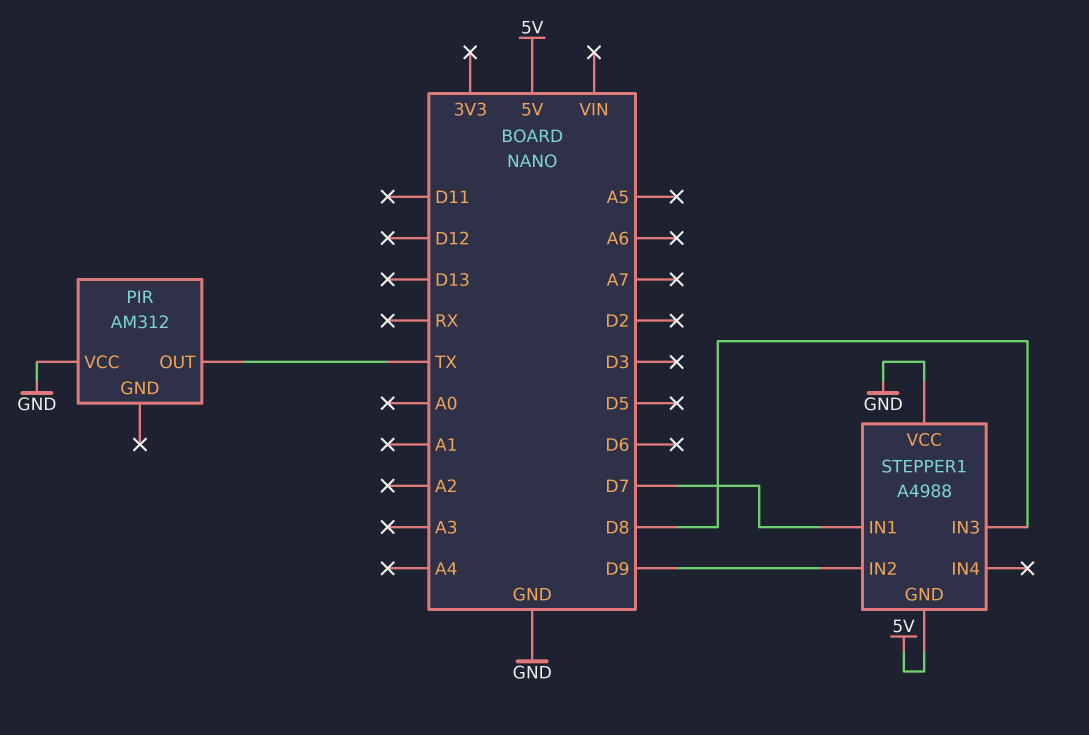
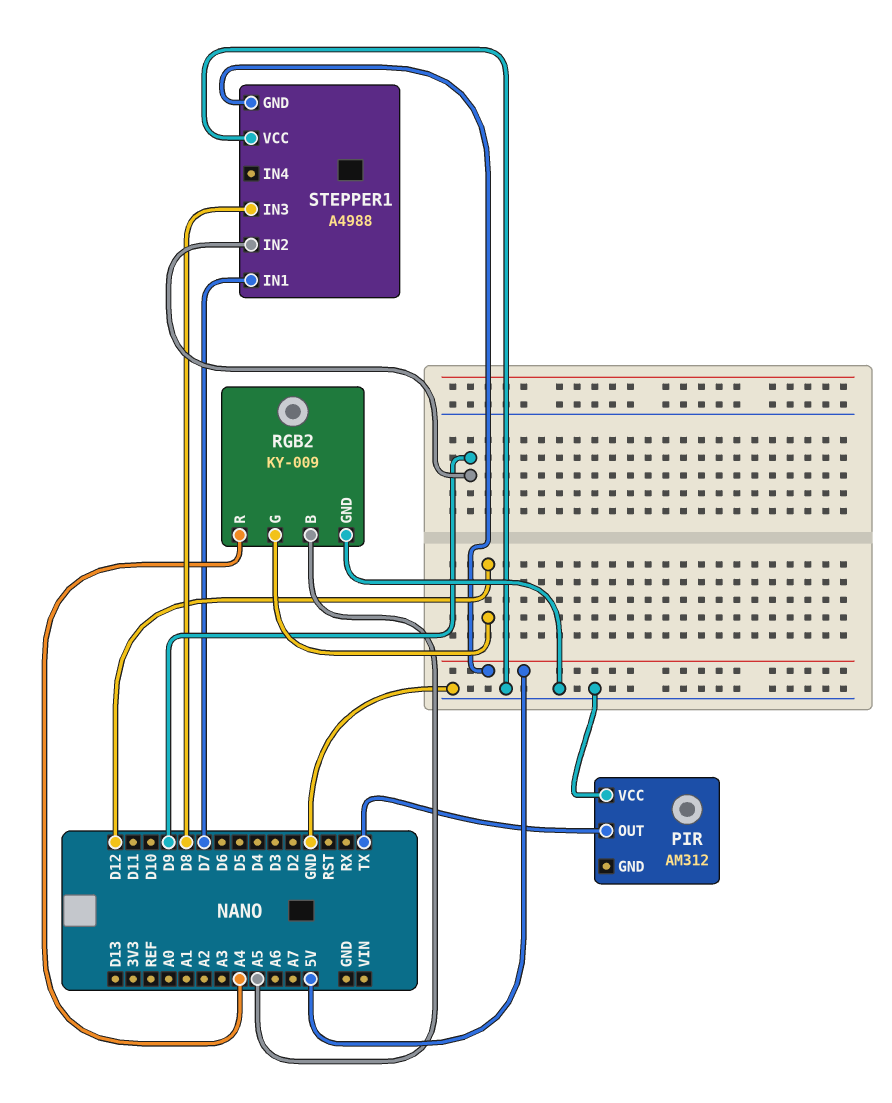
RGB2: none -> KY-009
RGB2 pin B: none -> A5
RGB2 pin G: none -> D12
RGB2 pin GND: none -> GND
RGB2 pin R: none -> A4

